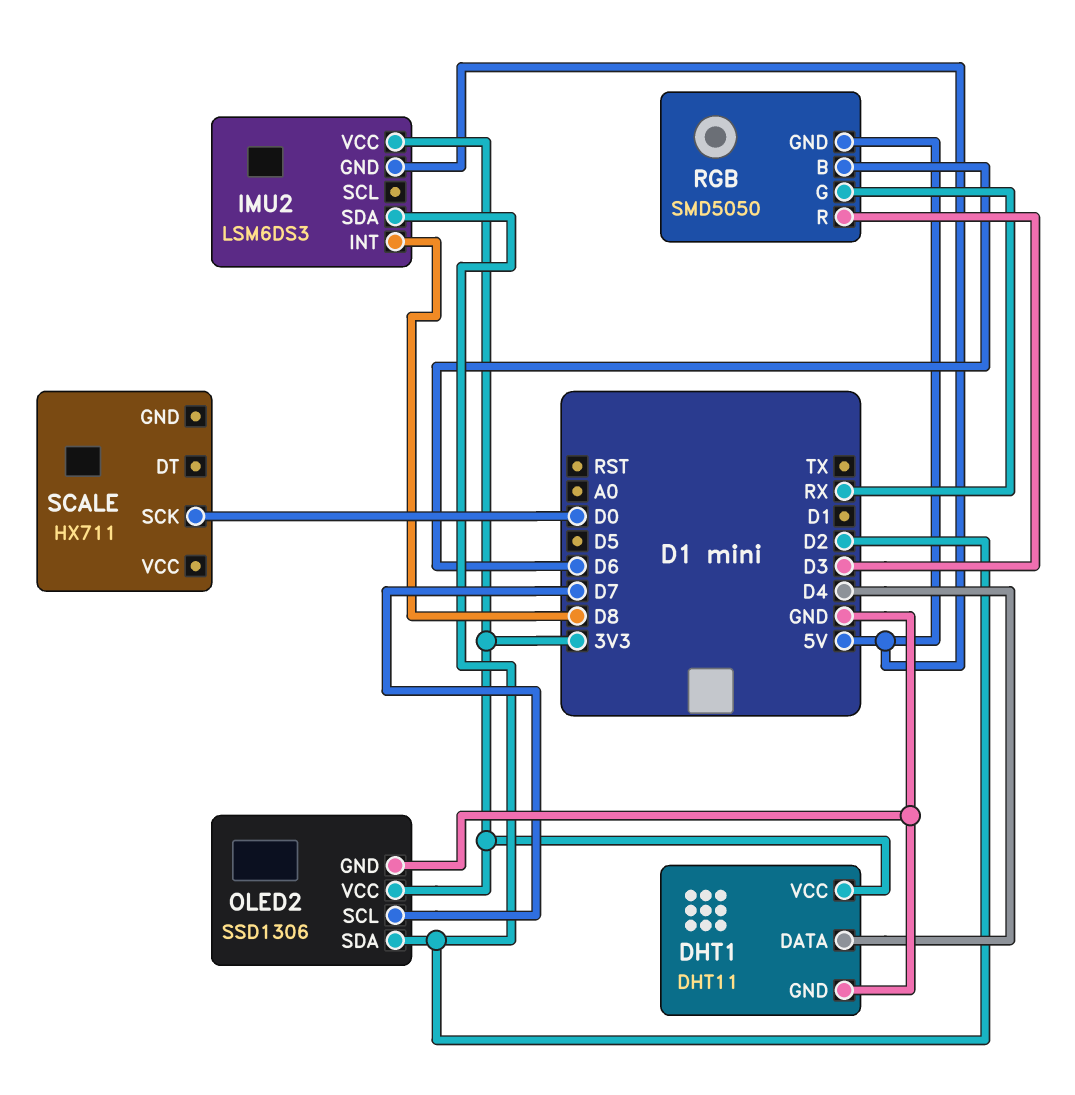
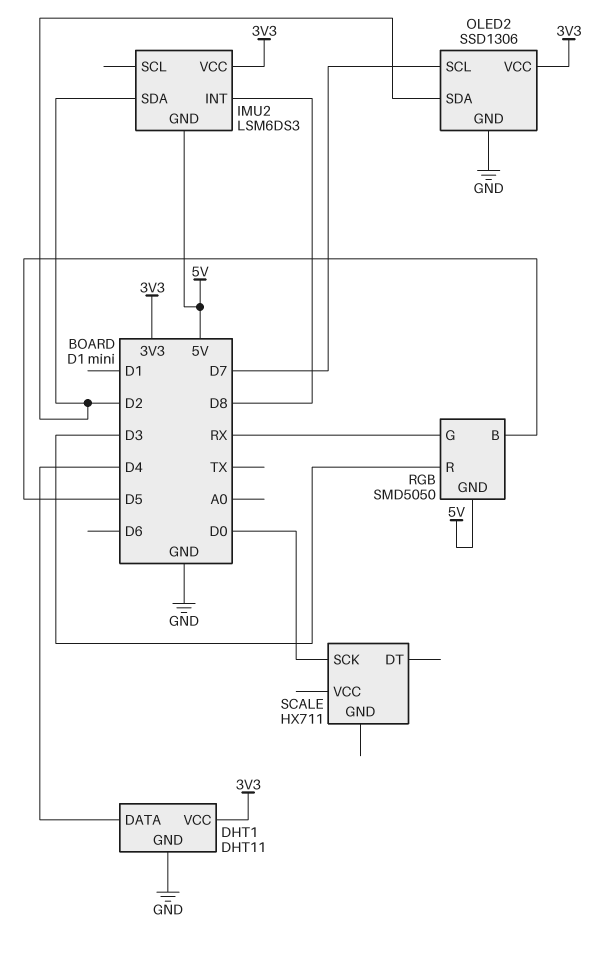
RGB pin B: D6 -> D5

